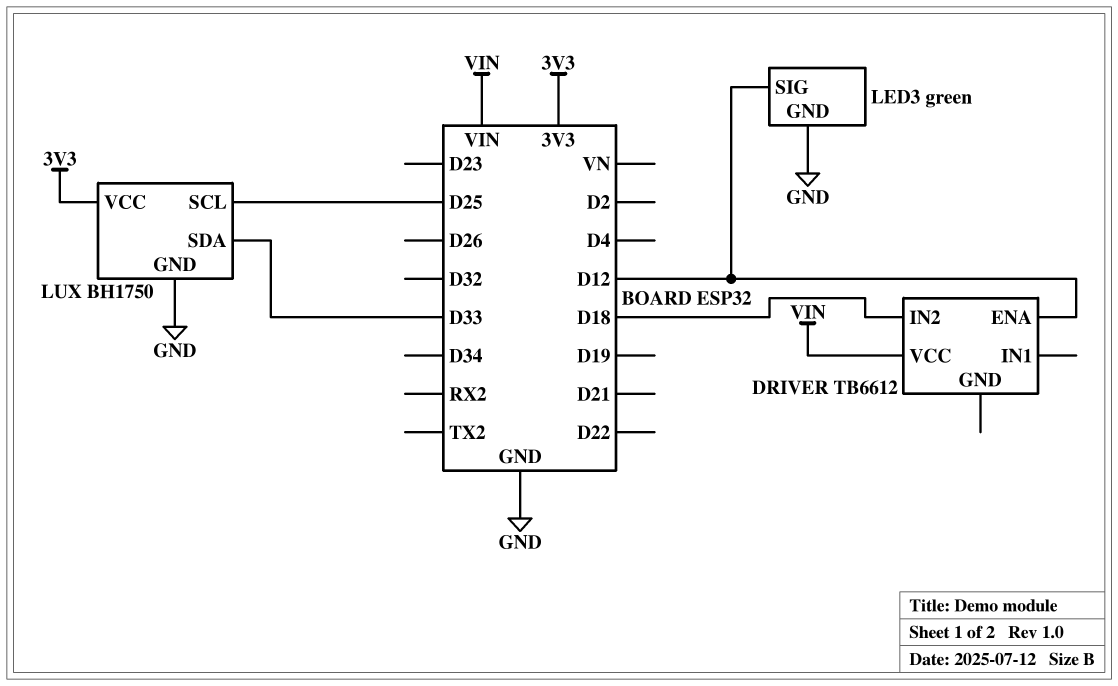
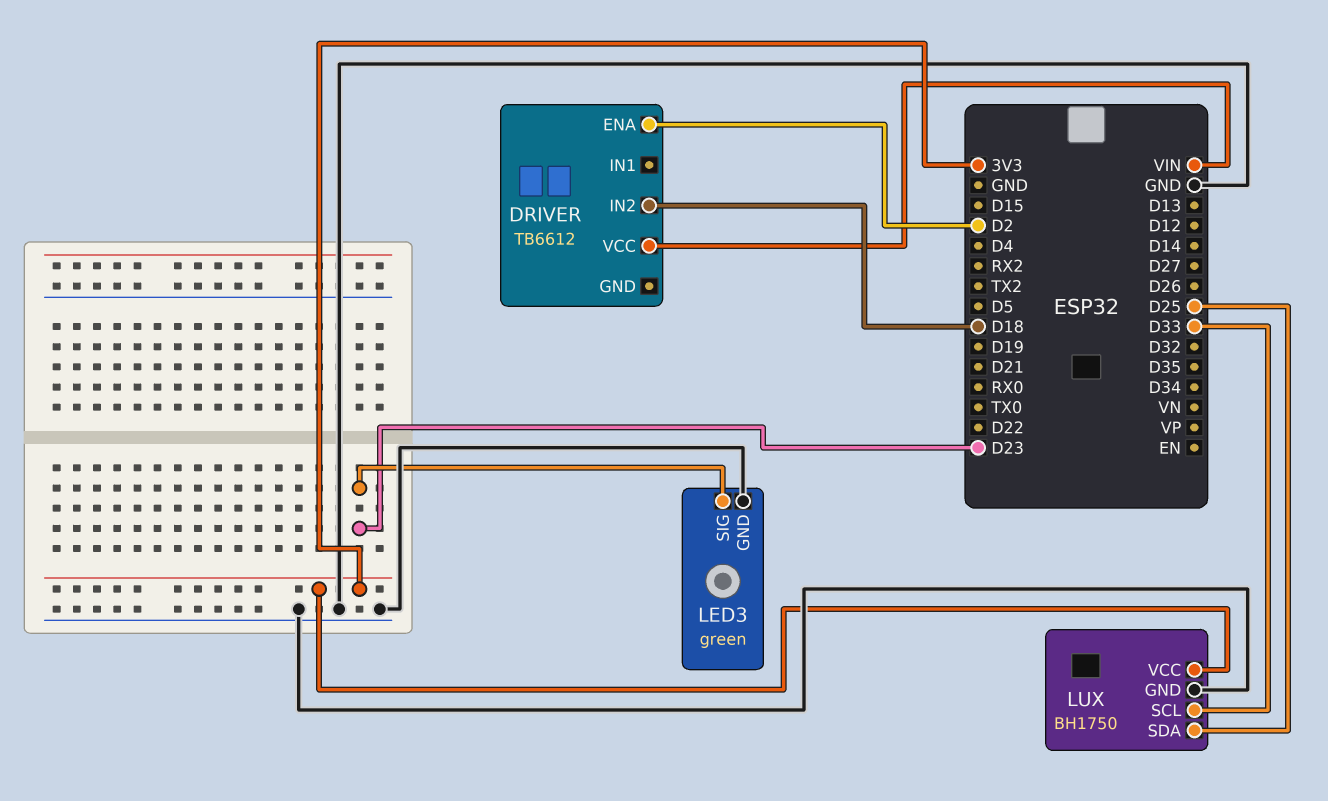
DRIVER pin ENA: D12 -> D2
LED3 pin SIG: D12 -> D23
LUX pin SCL: D25 -> D33
LUX pin SDA: D33 -> D25

